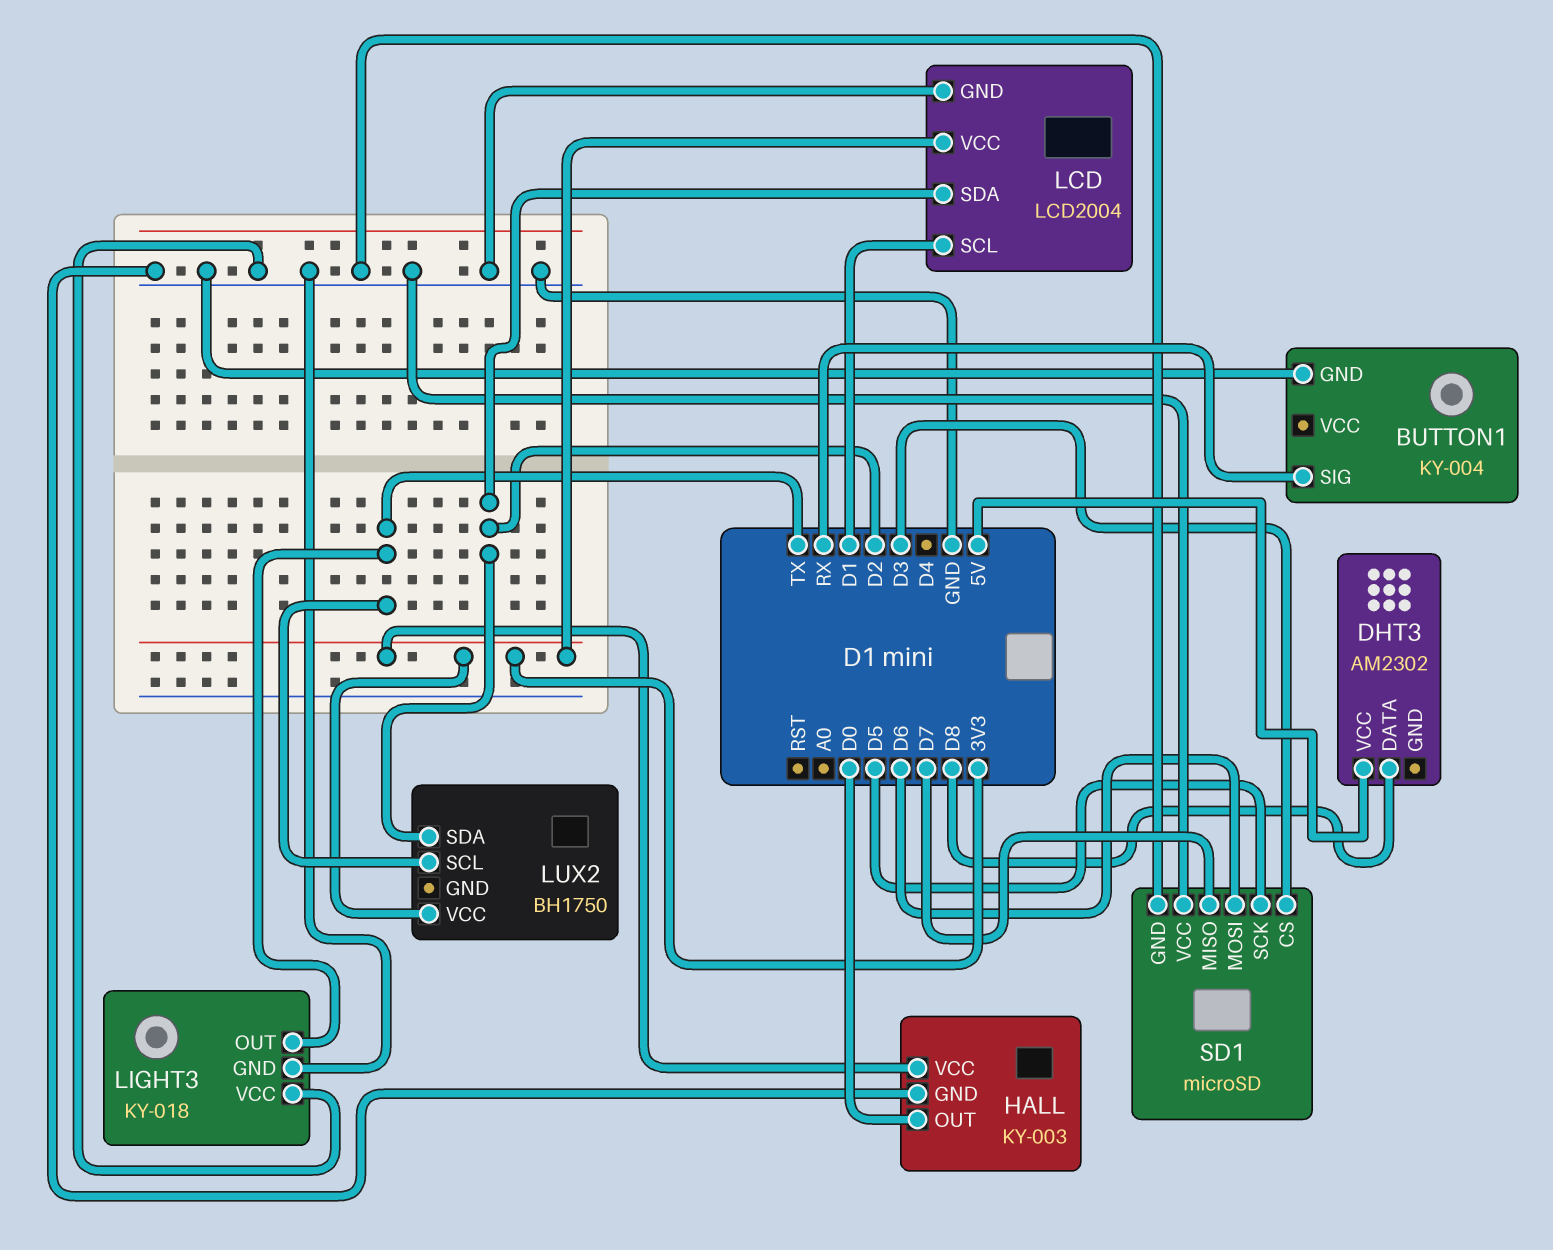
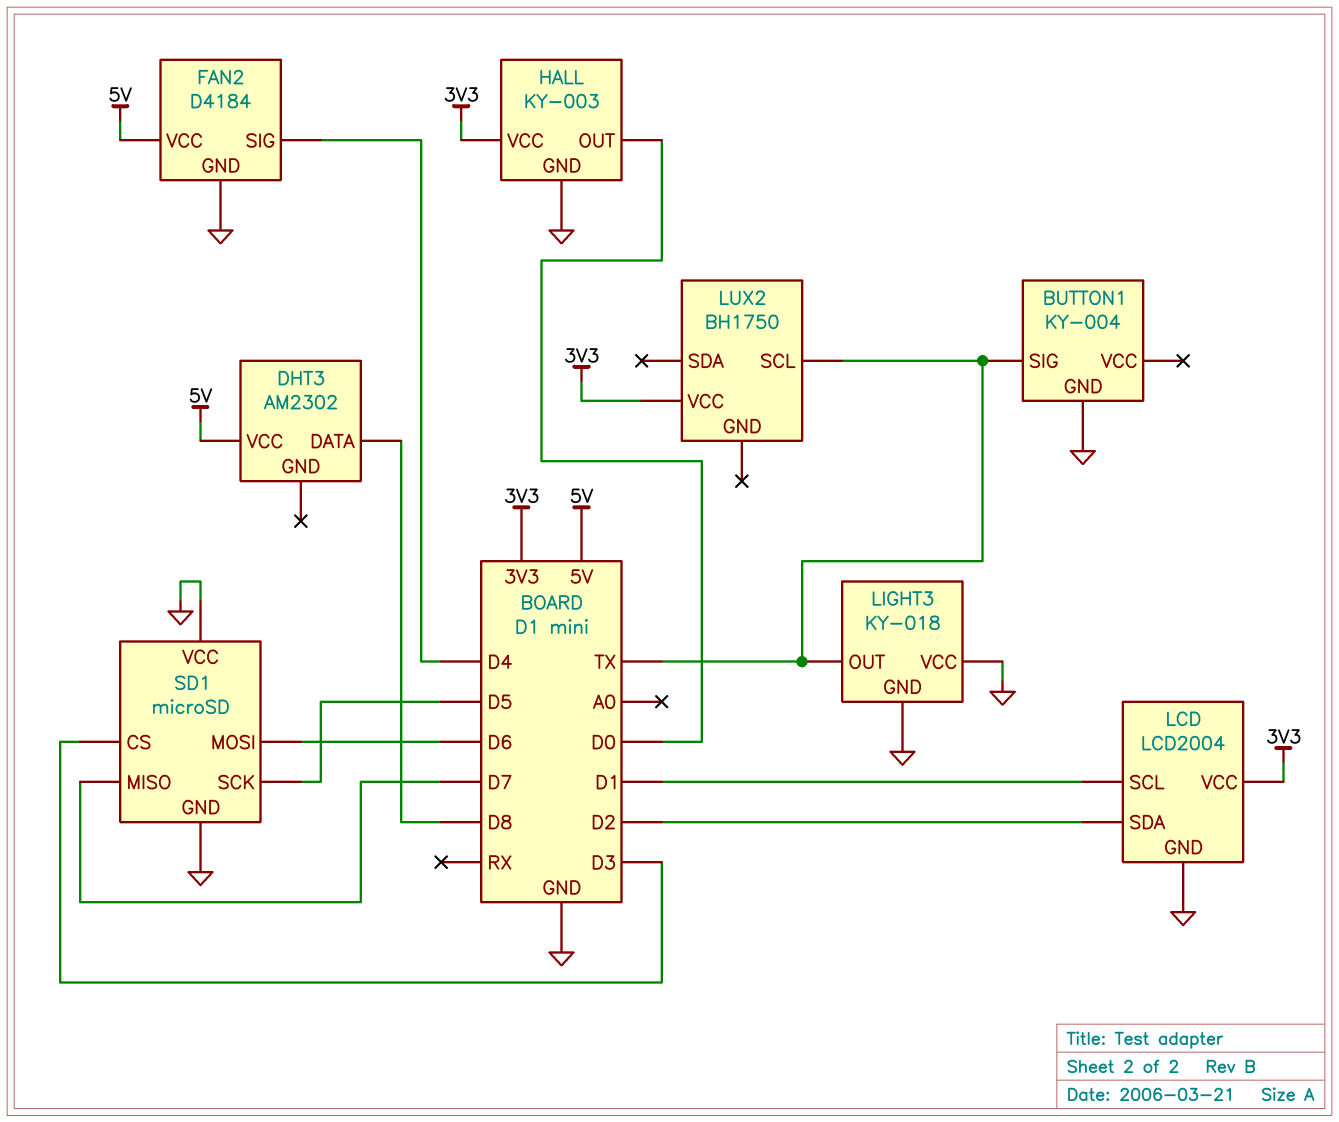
BUTTON1 pin SIG: RX -> TX
FAN2: none -> D4184
FAN2 pin GND: none -> GND
FAN2 pin SIG: none -> D4
FAN2 pin VCC: none -> 5V
LUX2 pin SDA: D2 -> none

